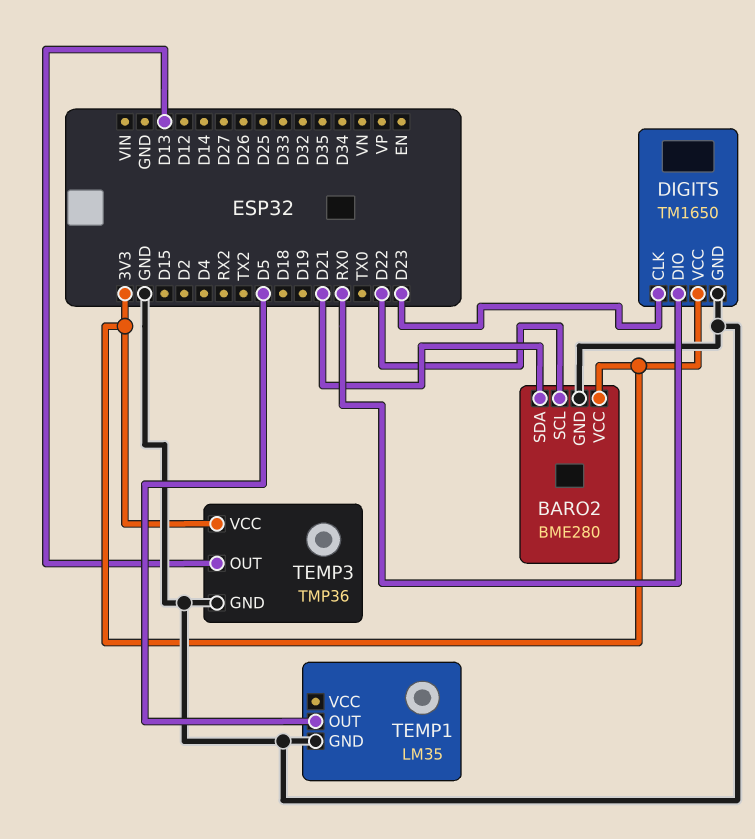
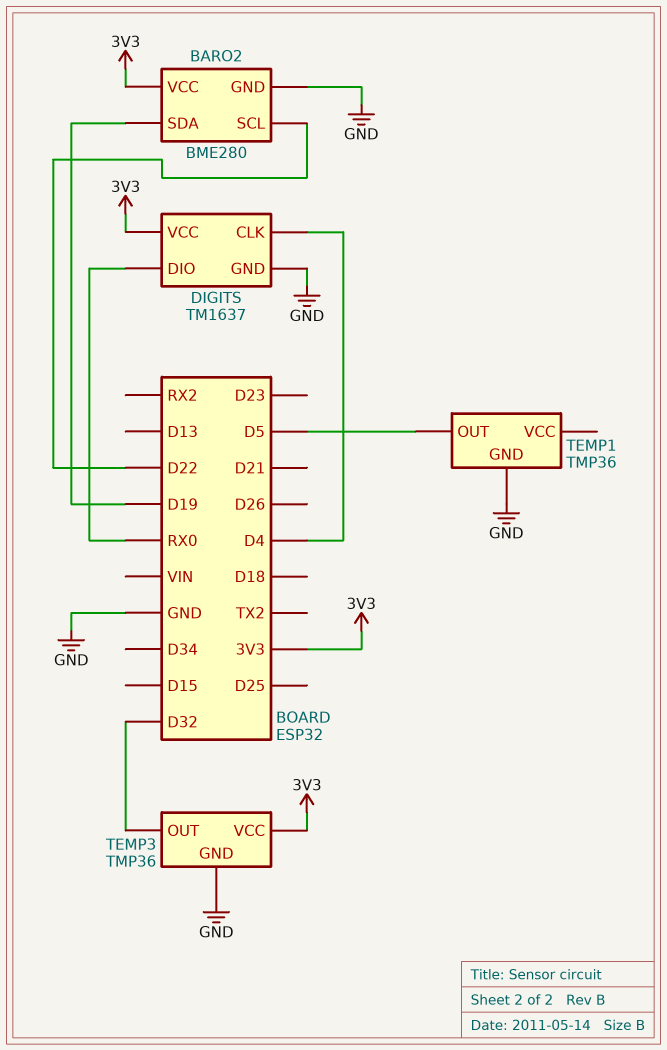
BARO2 pin SDA: D21 -> D19
DIGITS: TM1650 -> TM1637
DIGITS pin CLK: D23 -> D4
TEMP1: LM35 -> TMP36
TEMP3 pin OUT: D13 -> D32

